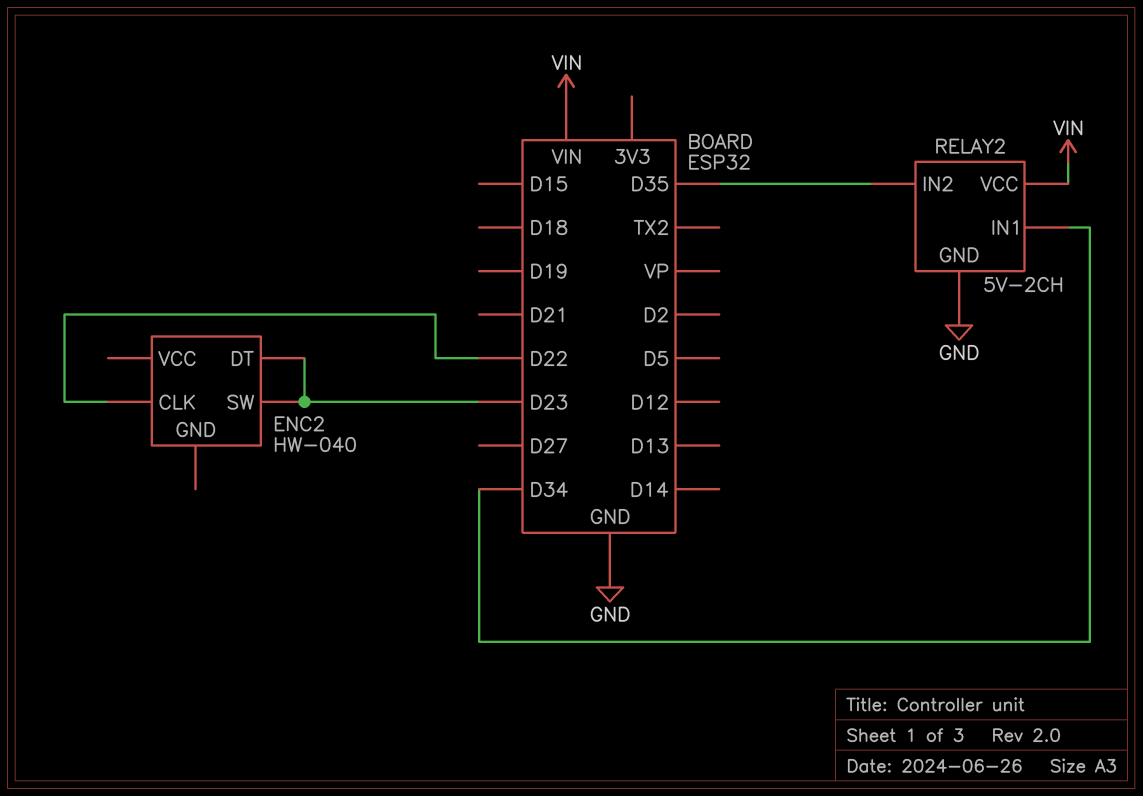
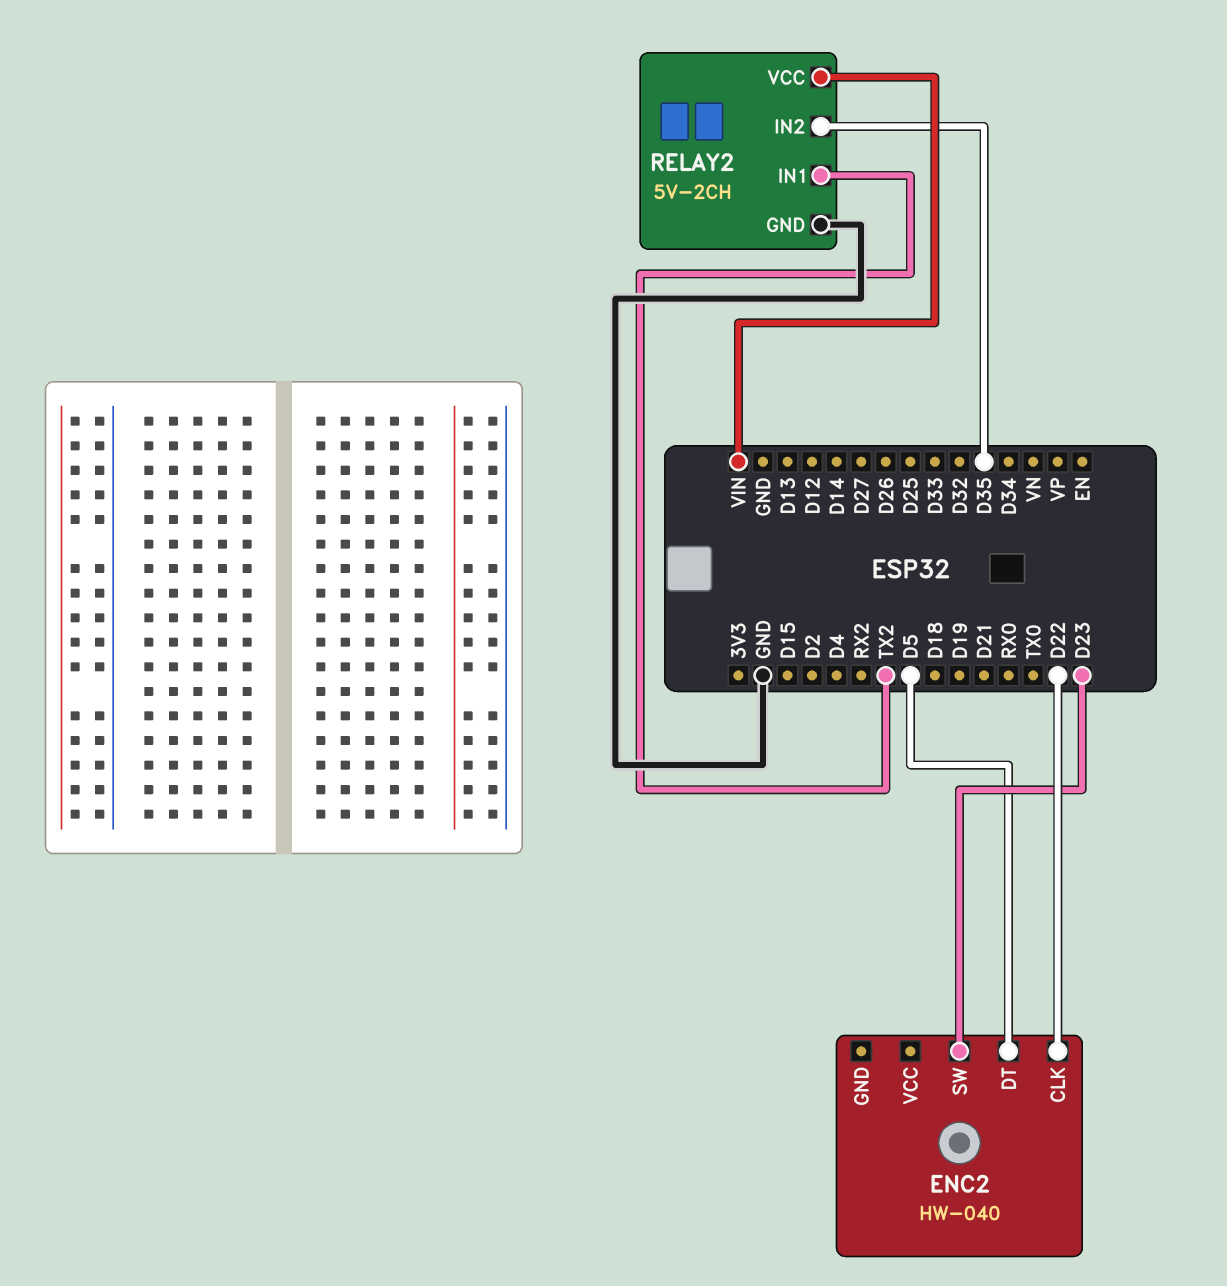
ENC2 pin DT: D23 -> D5
RELAY2 pin IN1: D34 -> TX2

